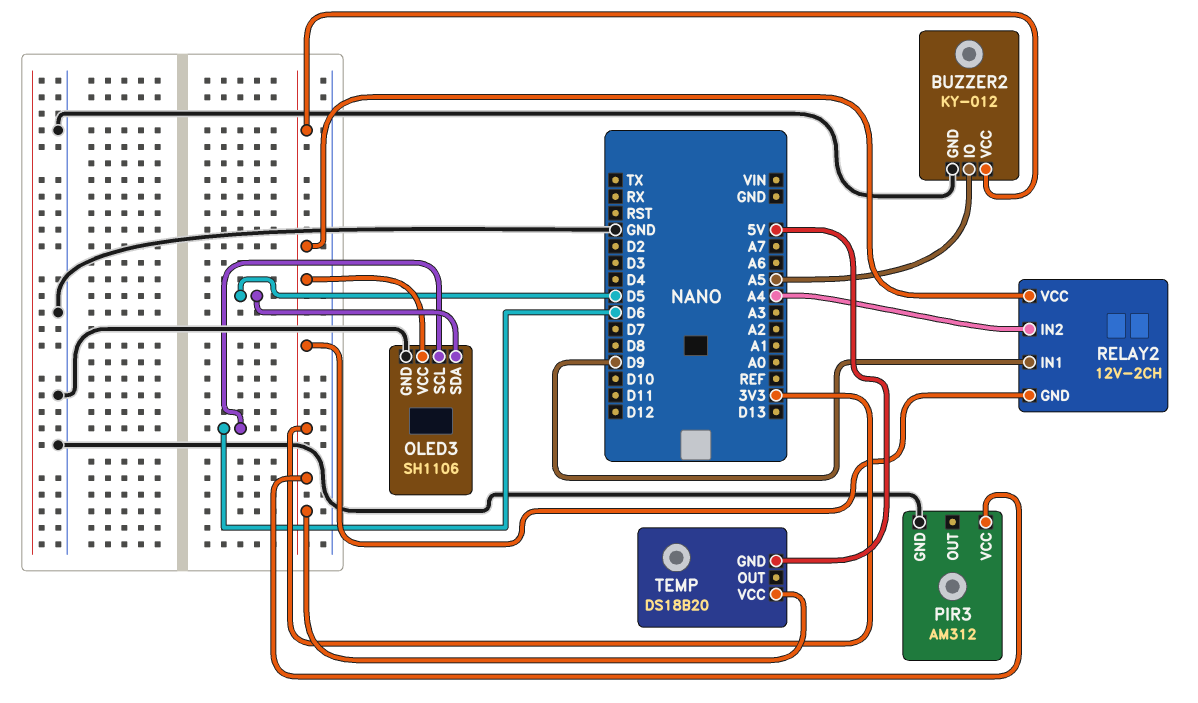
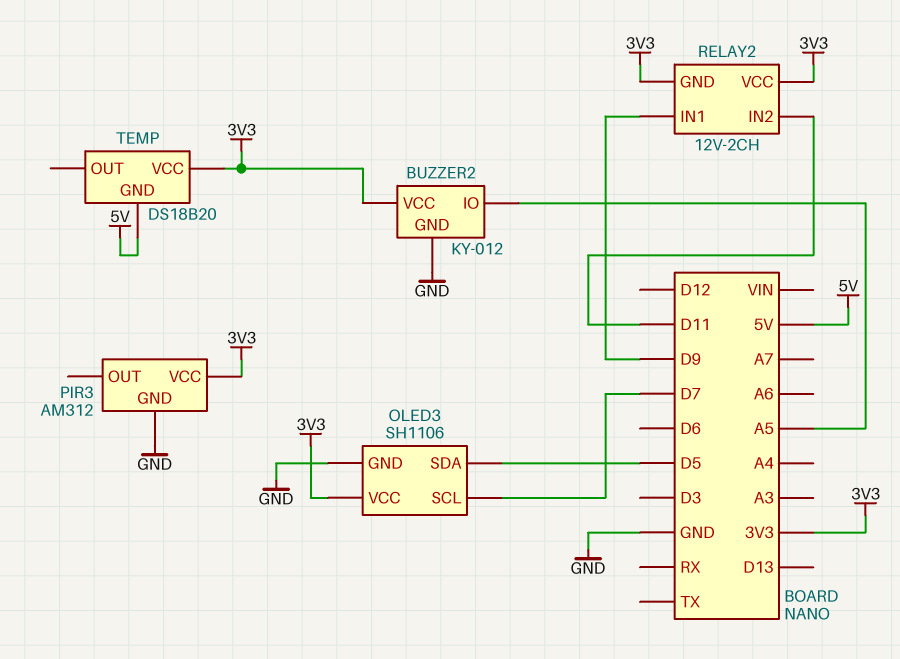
OLED3 pin SCL: D6 -> D7
RELAY2 pin IN2: A4 -> D11

